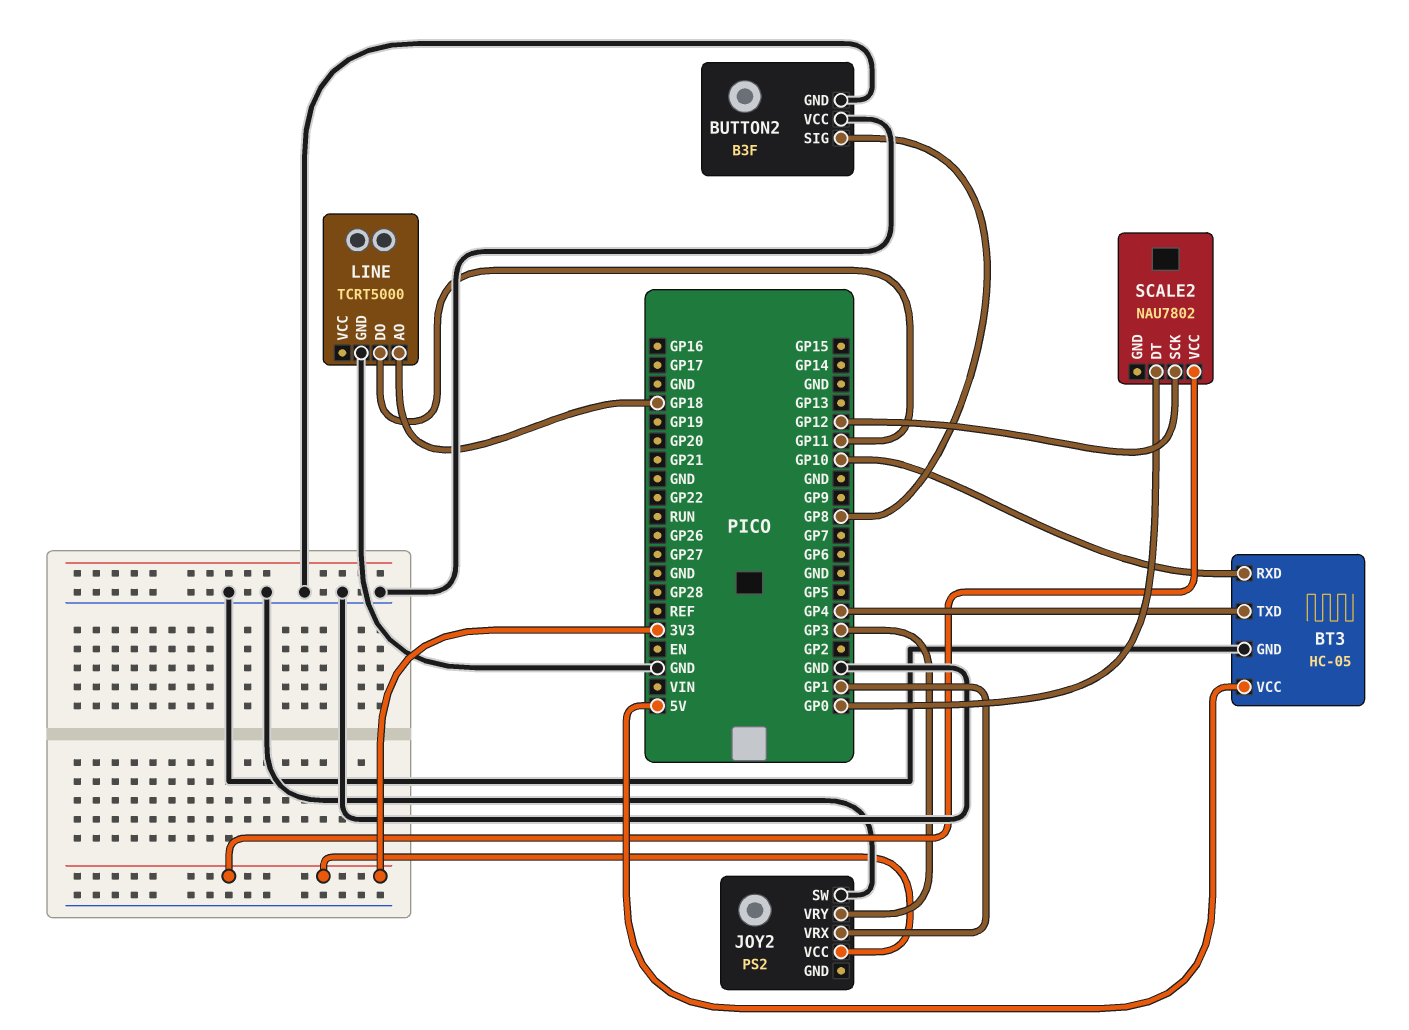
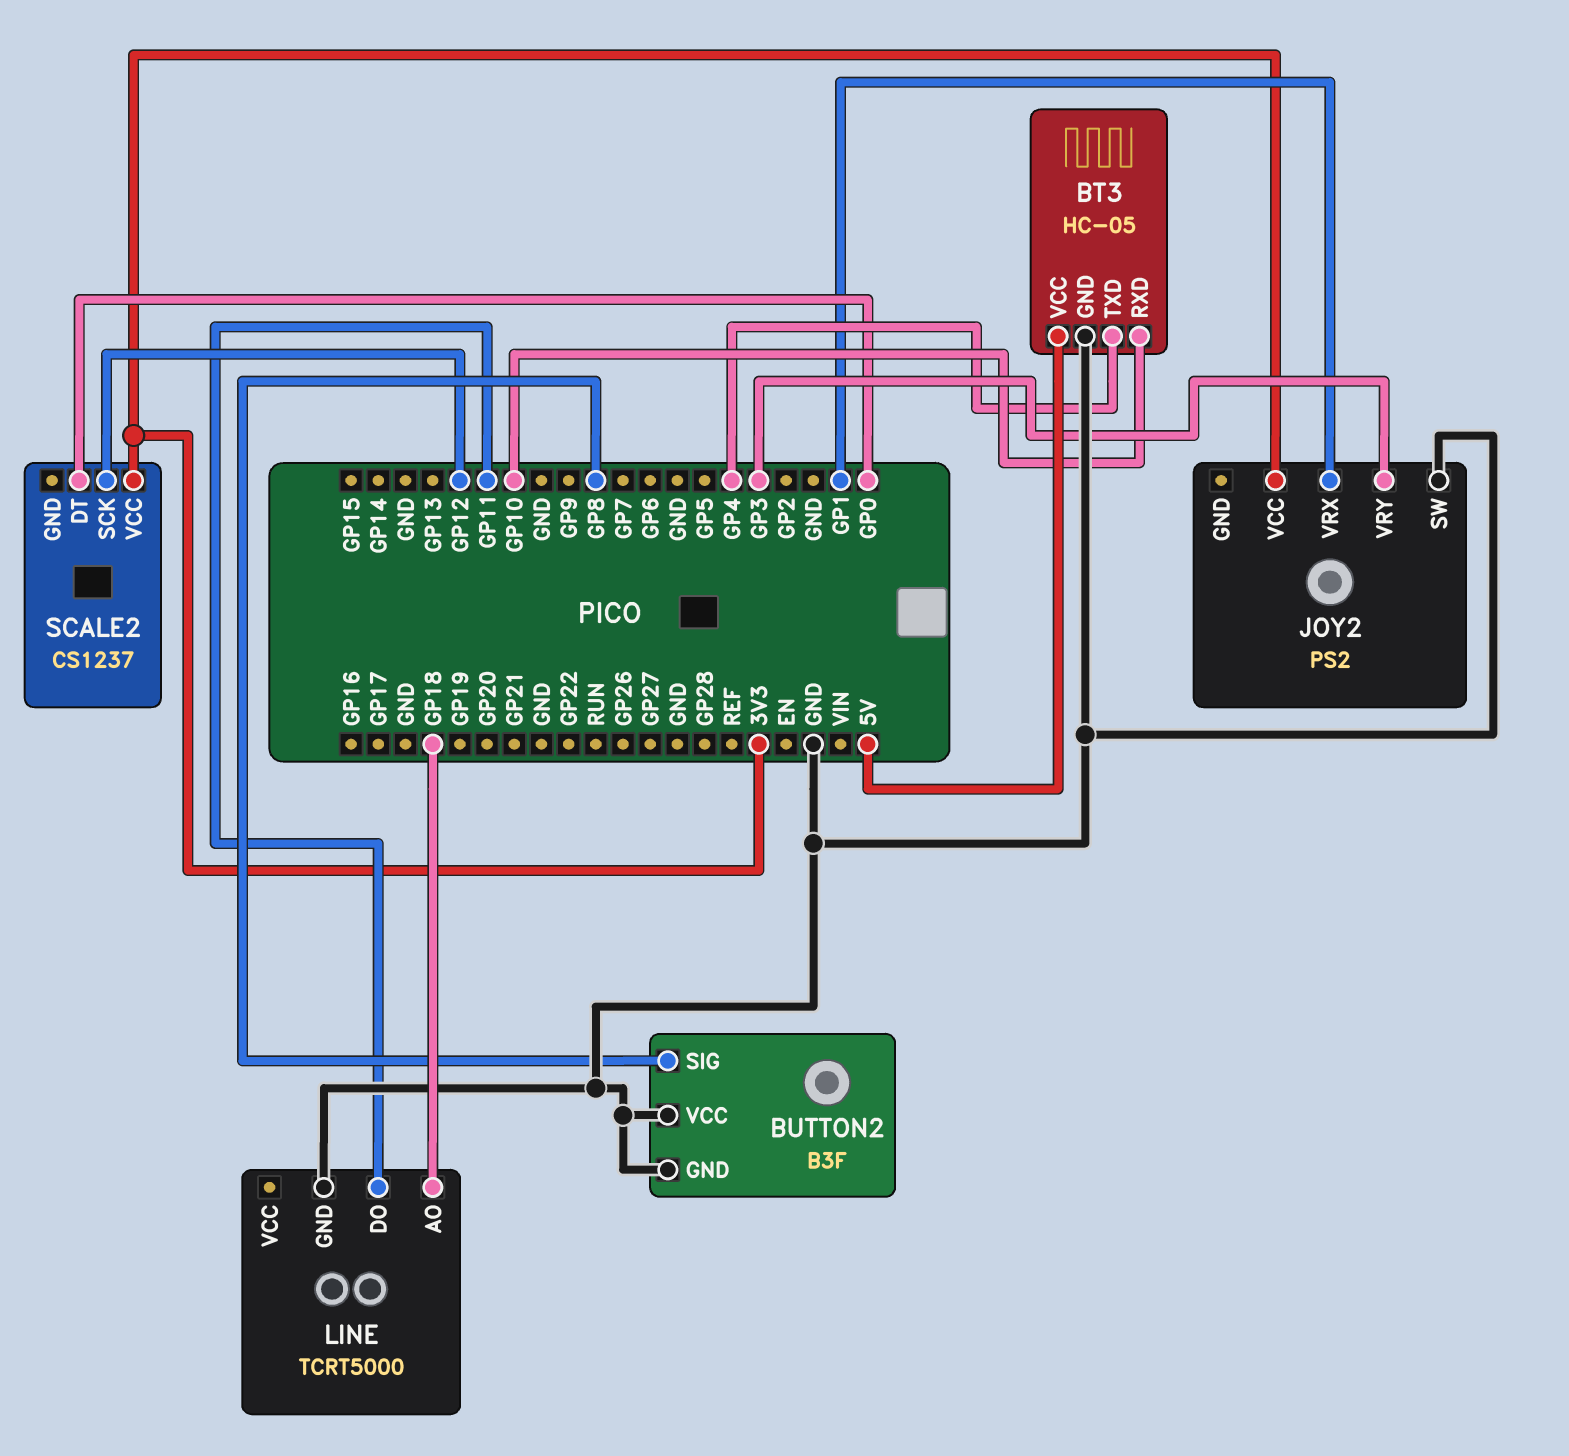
SCALE2: NAU7802 -> CS1237

